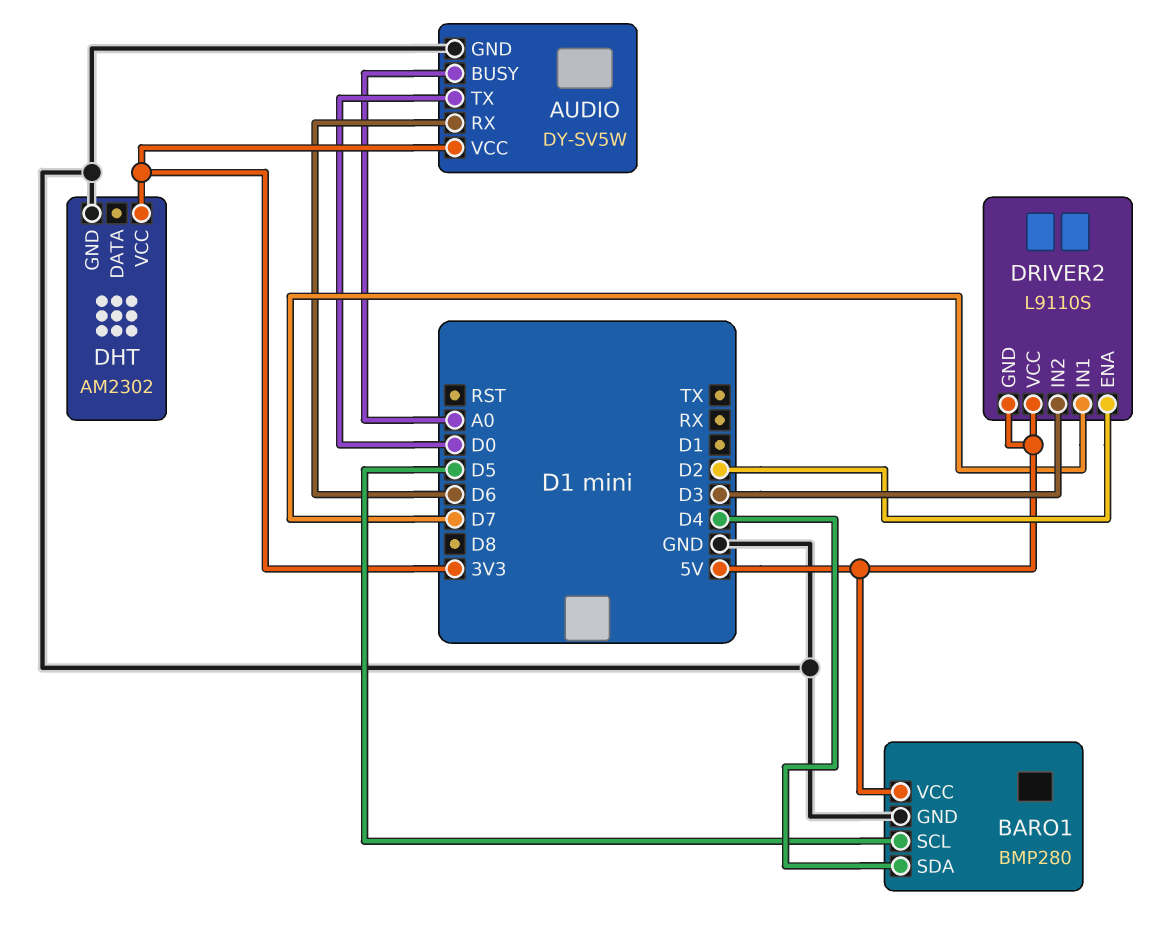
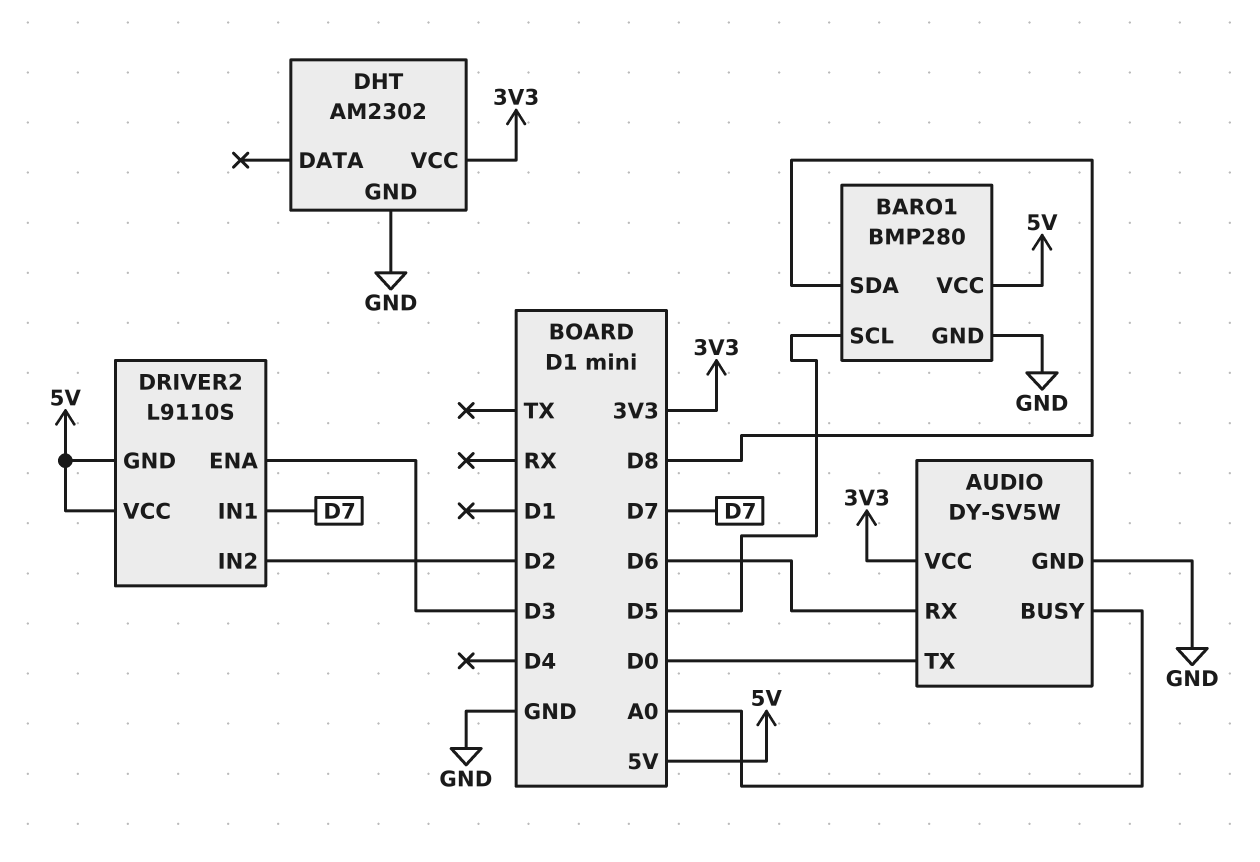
BARO1 pin SDA: D4 -> D8
DRIVER2 pin ENA: D2 -> D3
DRIVER2 pin IN2: D3 -> D2

